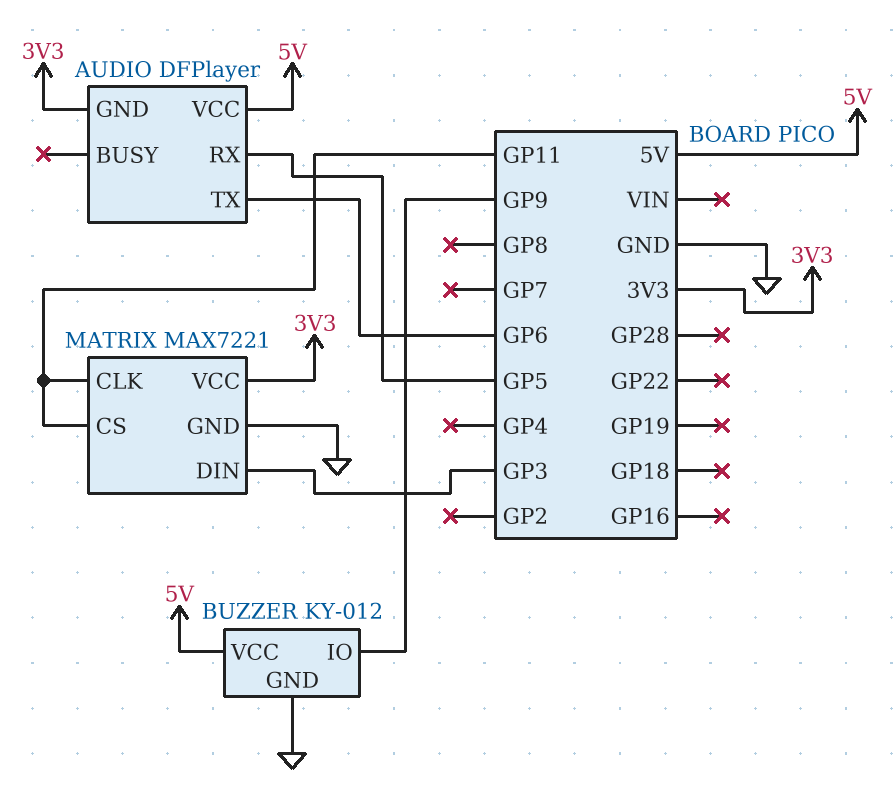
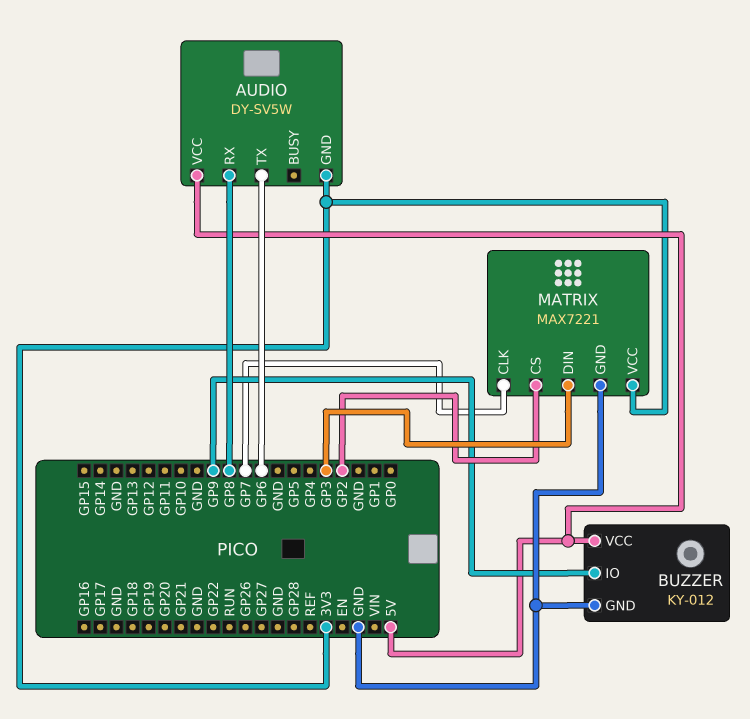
AUDIO: DFPlayer -> DY-SV5W
AUDIO pin RX: GP5 -> GP8
MATRIX pin CLK: GP11 -> GP7
MATRIX pin CS: GP11 -> GP2

